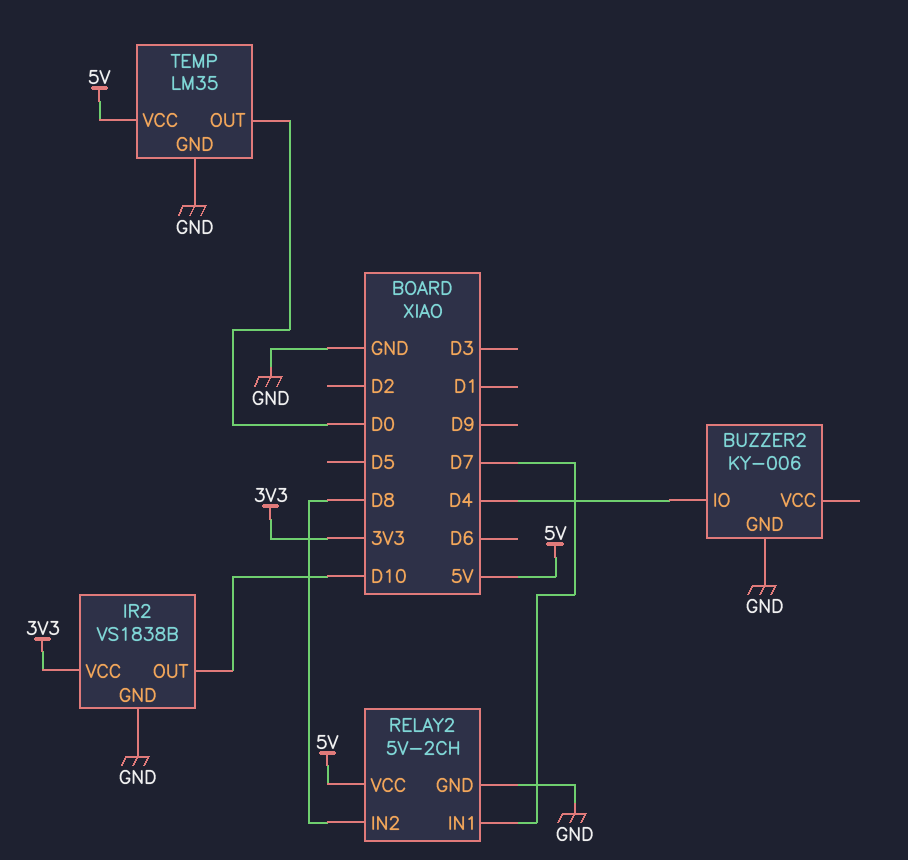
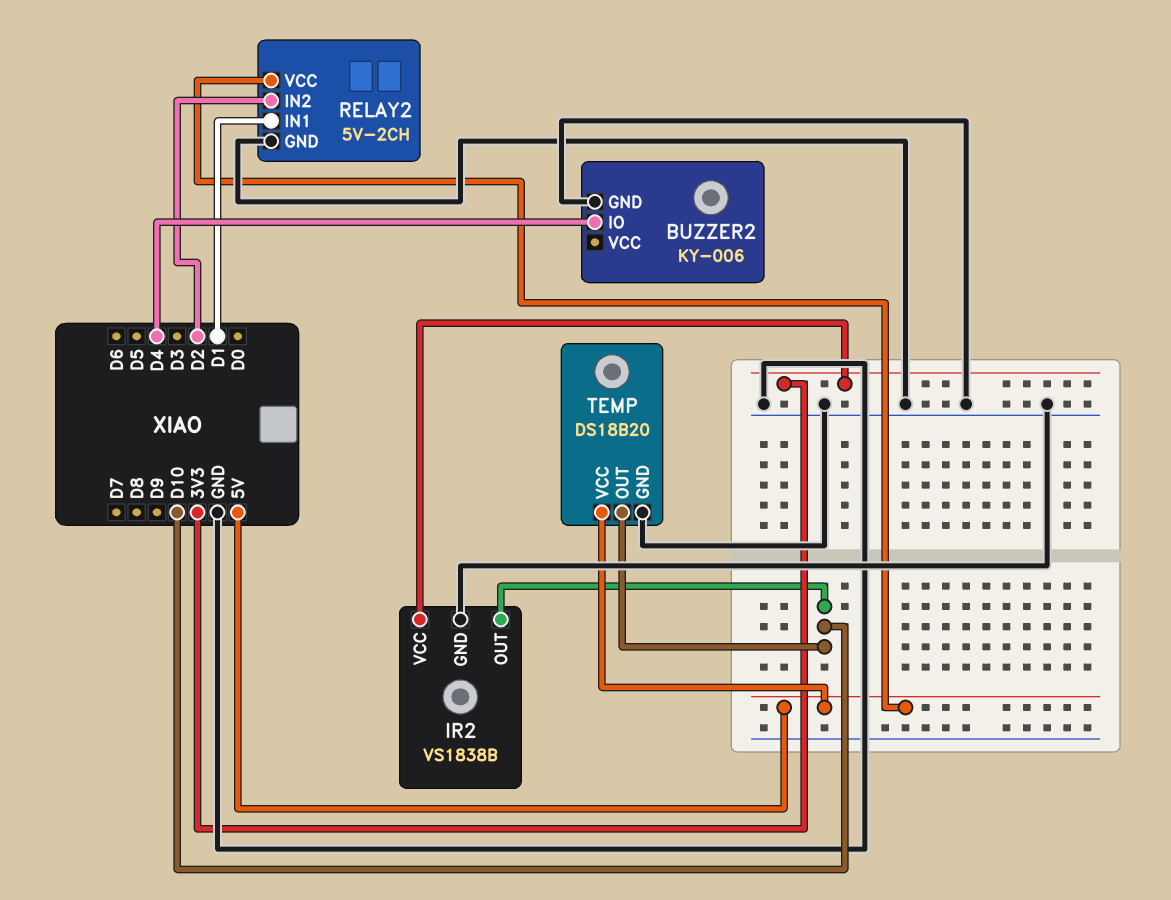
RELAY2 pin IN1: D7 -> D1
RELAY2 pin IN2: D8 -> D2
TEMP: LM35 -> DS18B20
TEMP pin OUT: D0 -> D10

